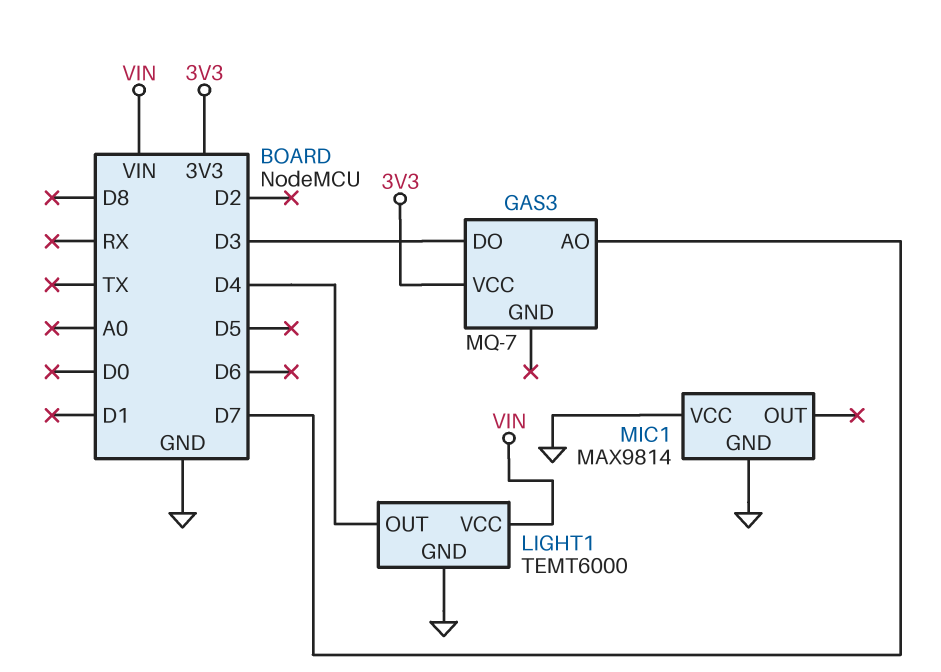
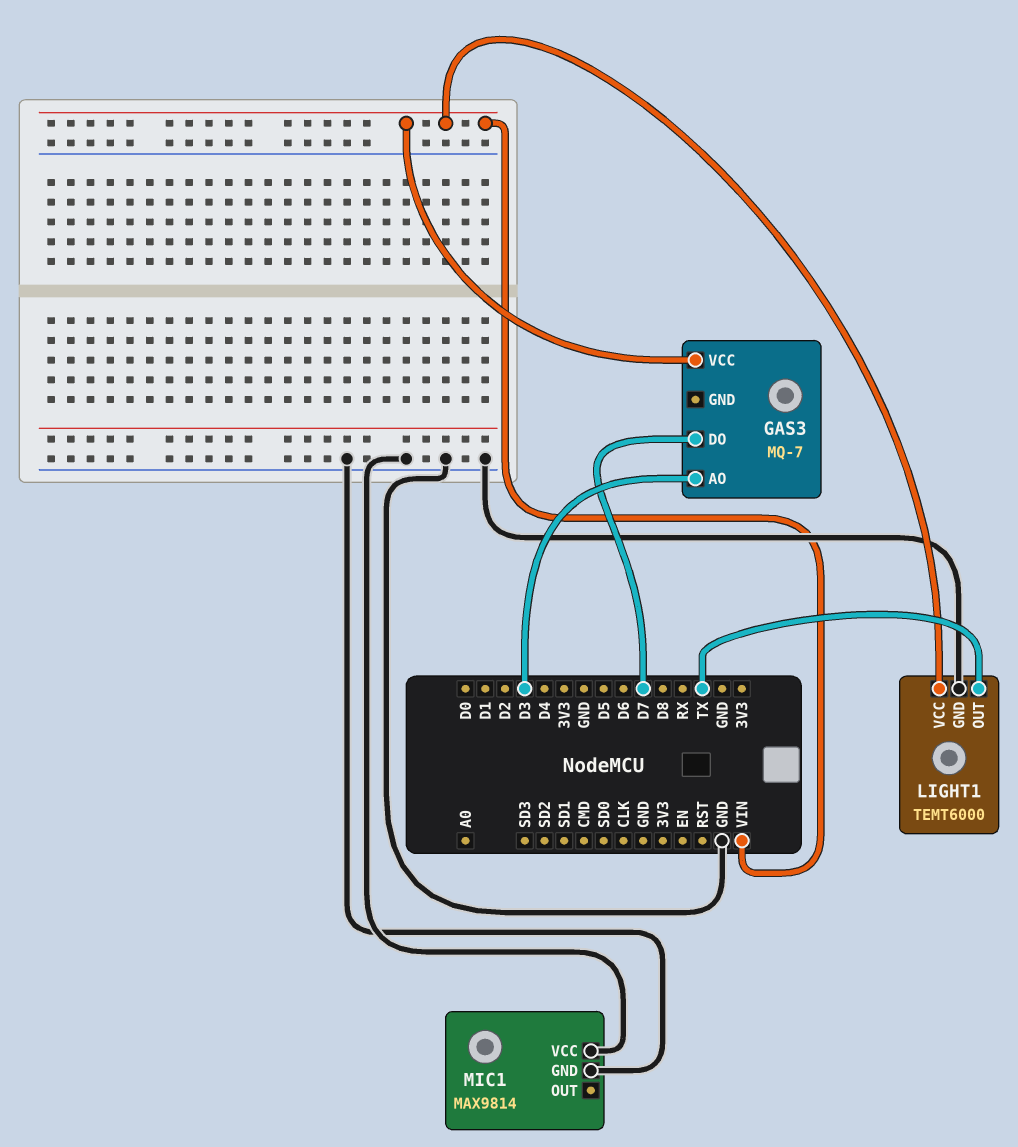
GAS3 pin AO: D7 -> D3
GAS3 pin DO: D3 -> D7
GAS3 pin VCC: 3V3 -> VIN
LIGHT1 pin OUT: D4 -> TX

